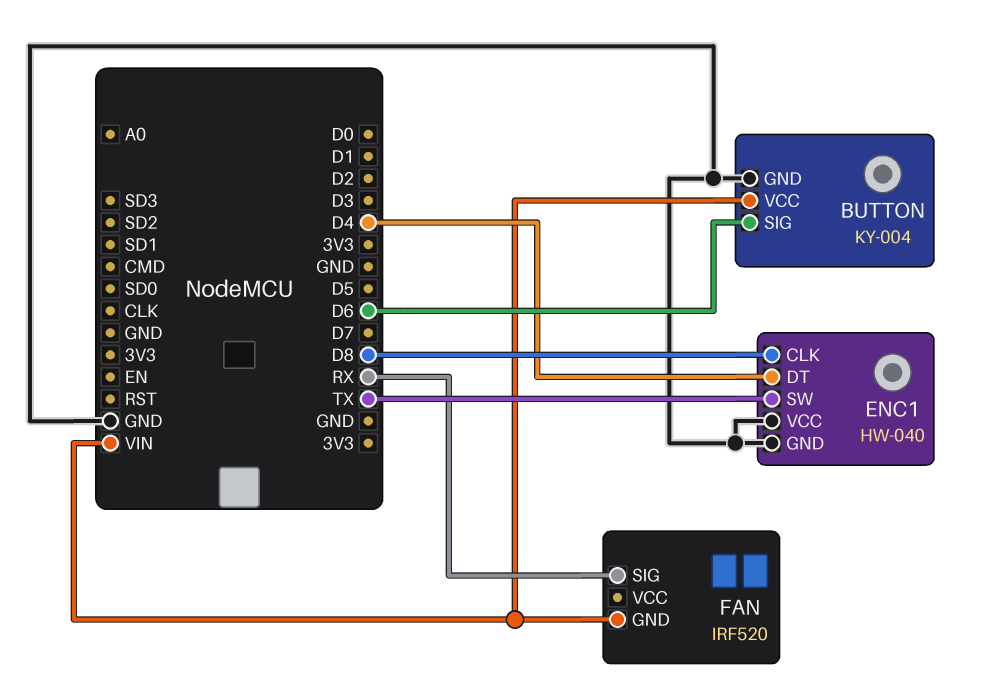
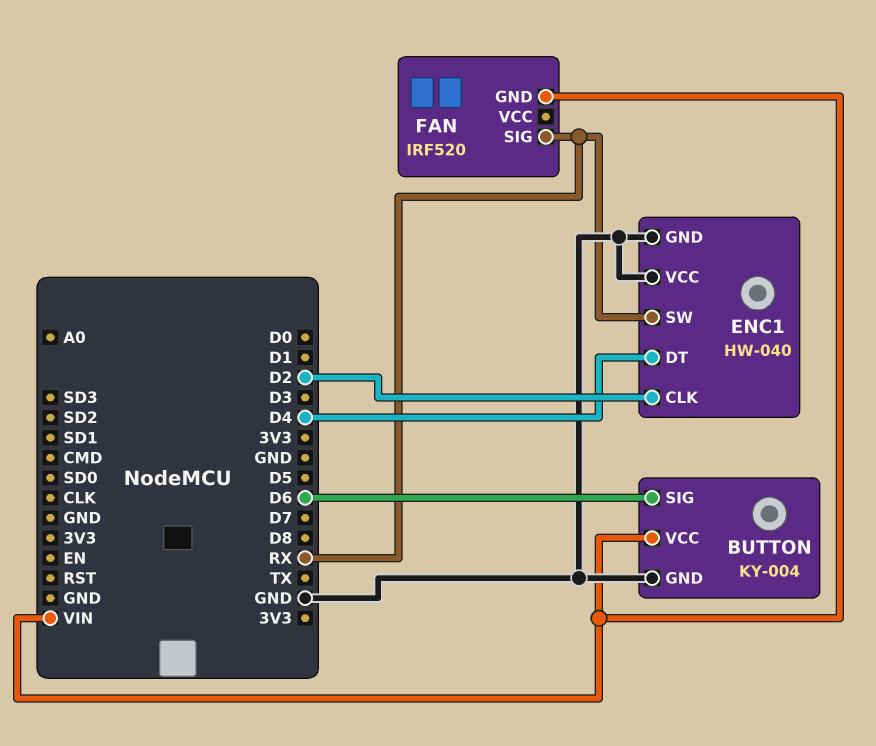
ENC1 pin CLK: D8 -> D2
ENC1 pin SW: TX -> RX

